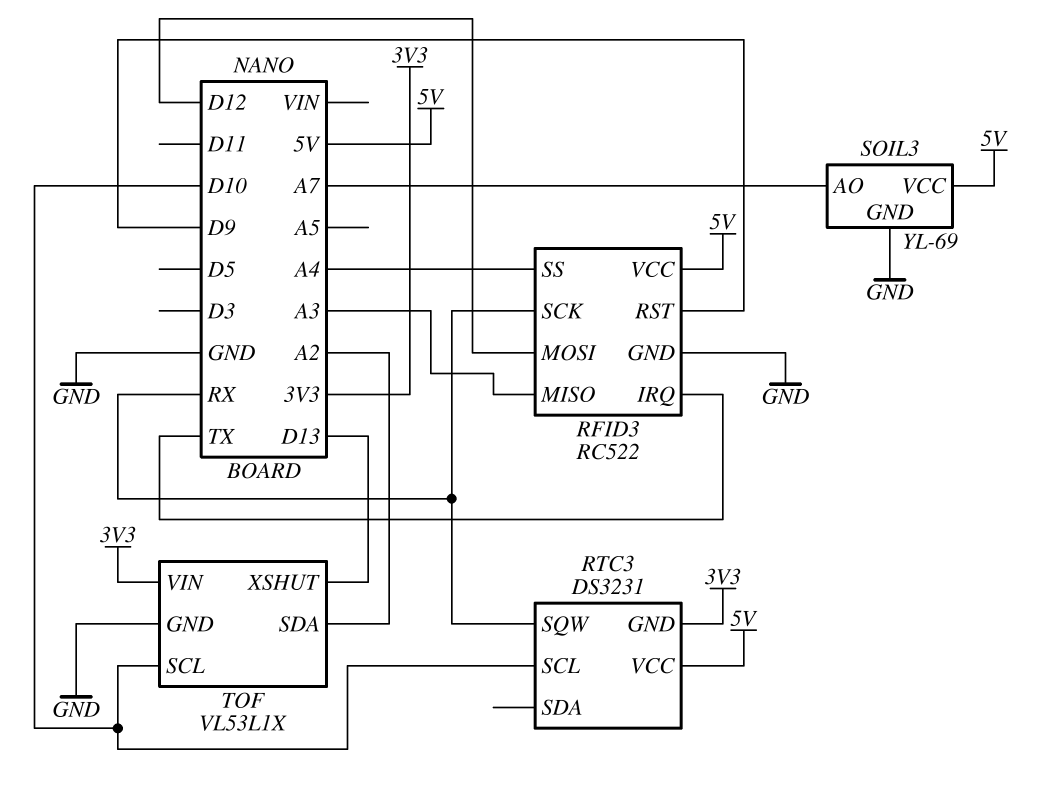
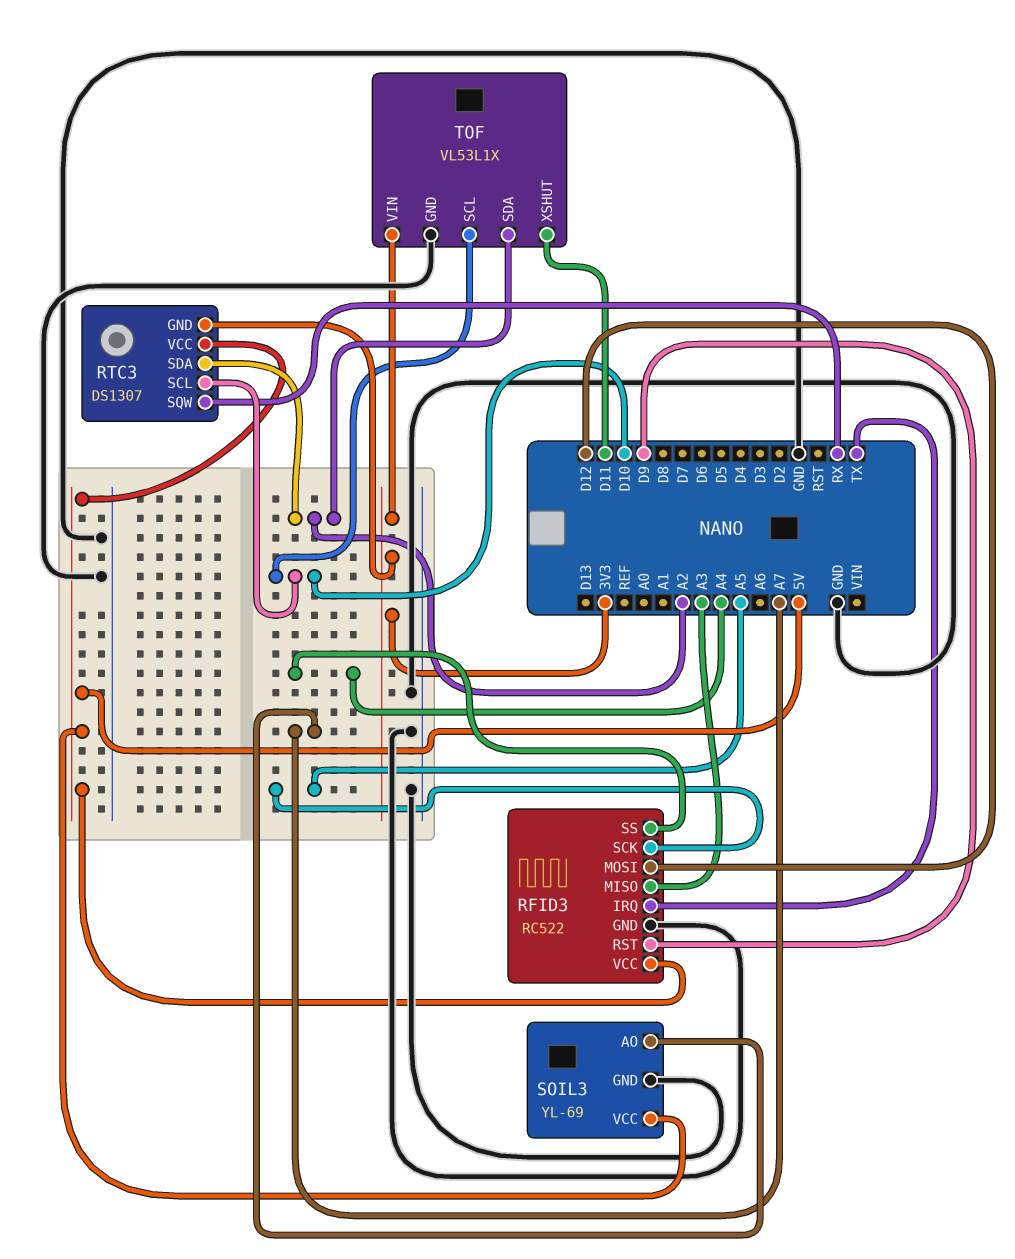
RFID3 pin SCK: RX -> A5
RTC3: DS3231 -> DS1307
RTC3 pin SDA: none -> A2
TOF pin XSHUT: D13 -> D11

